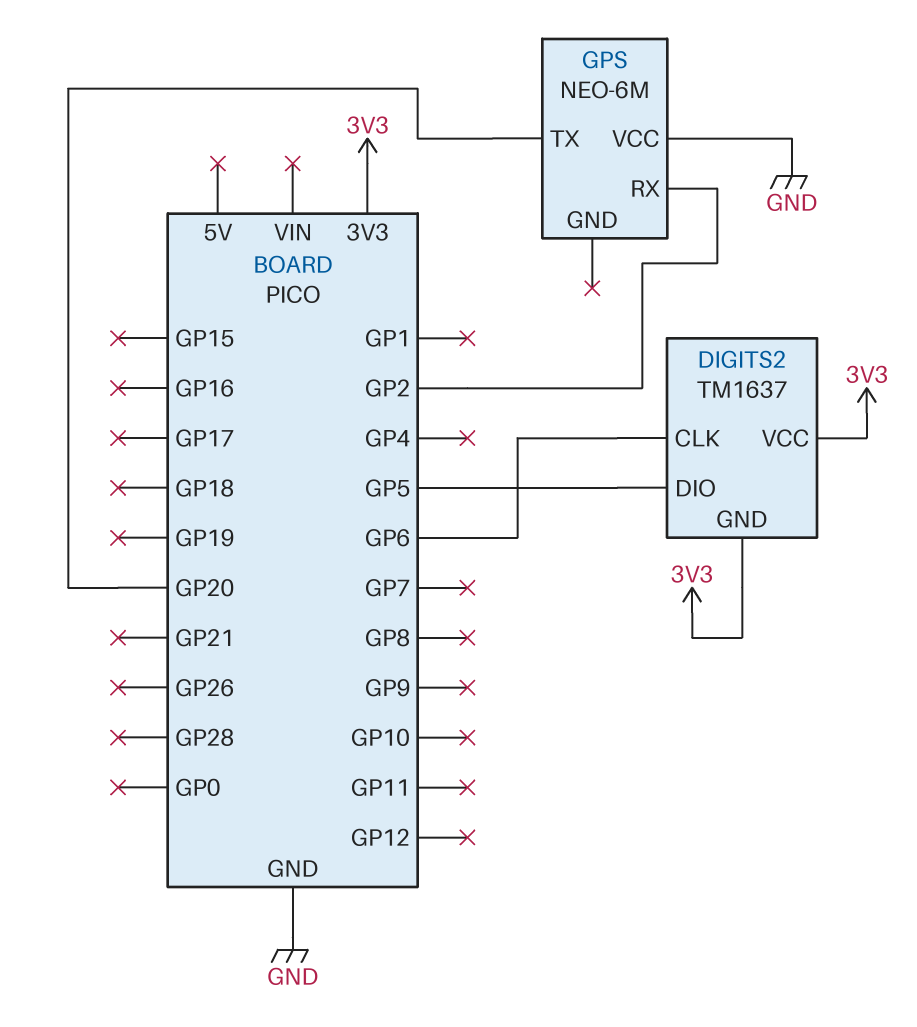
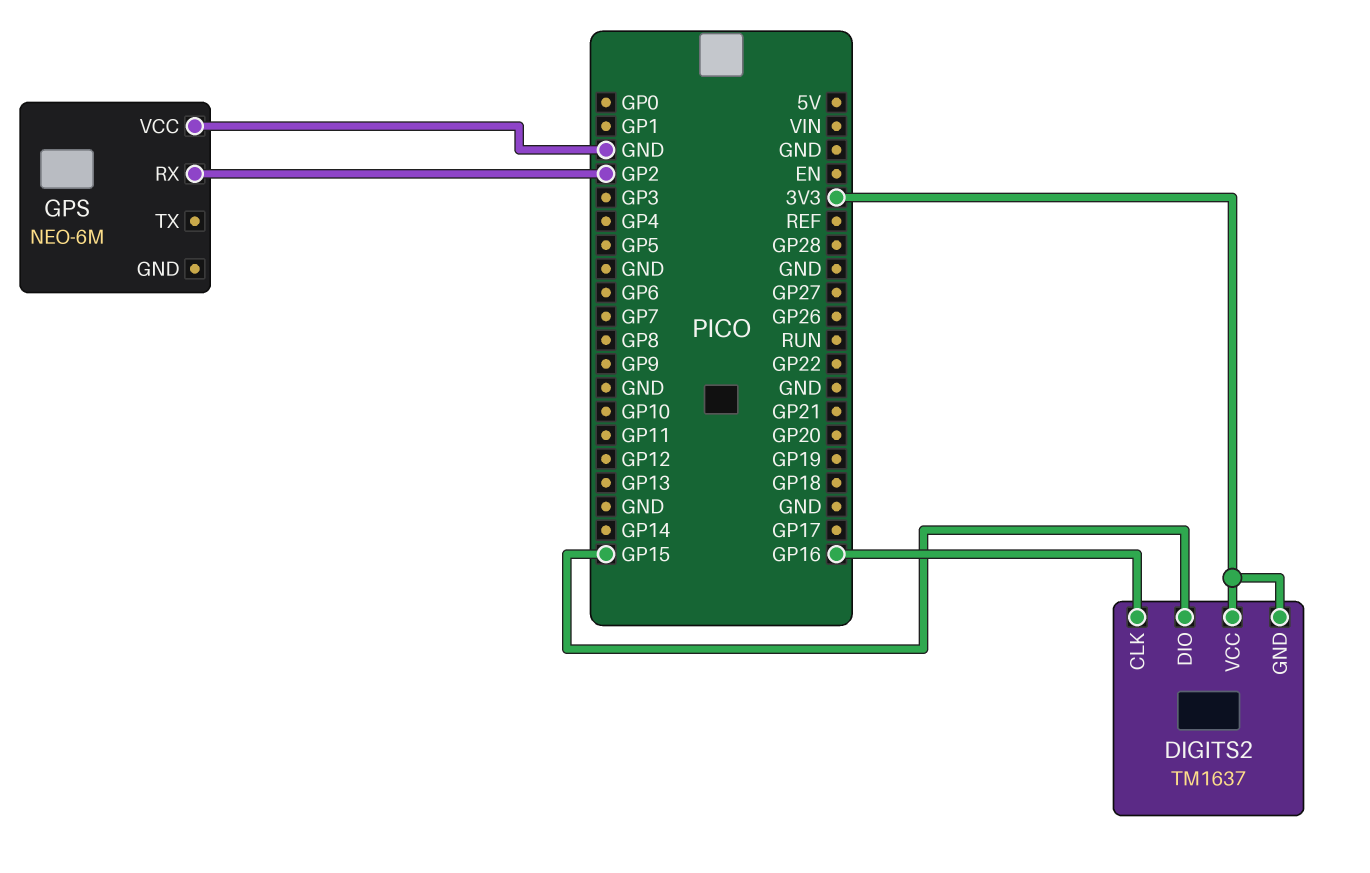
DIGITS2 pin CLK: GP6 -> GP16
DIGITS2 pin DIO: GP5 -> GP15
GPS pin TX: GP20 -> none

